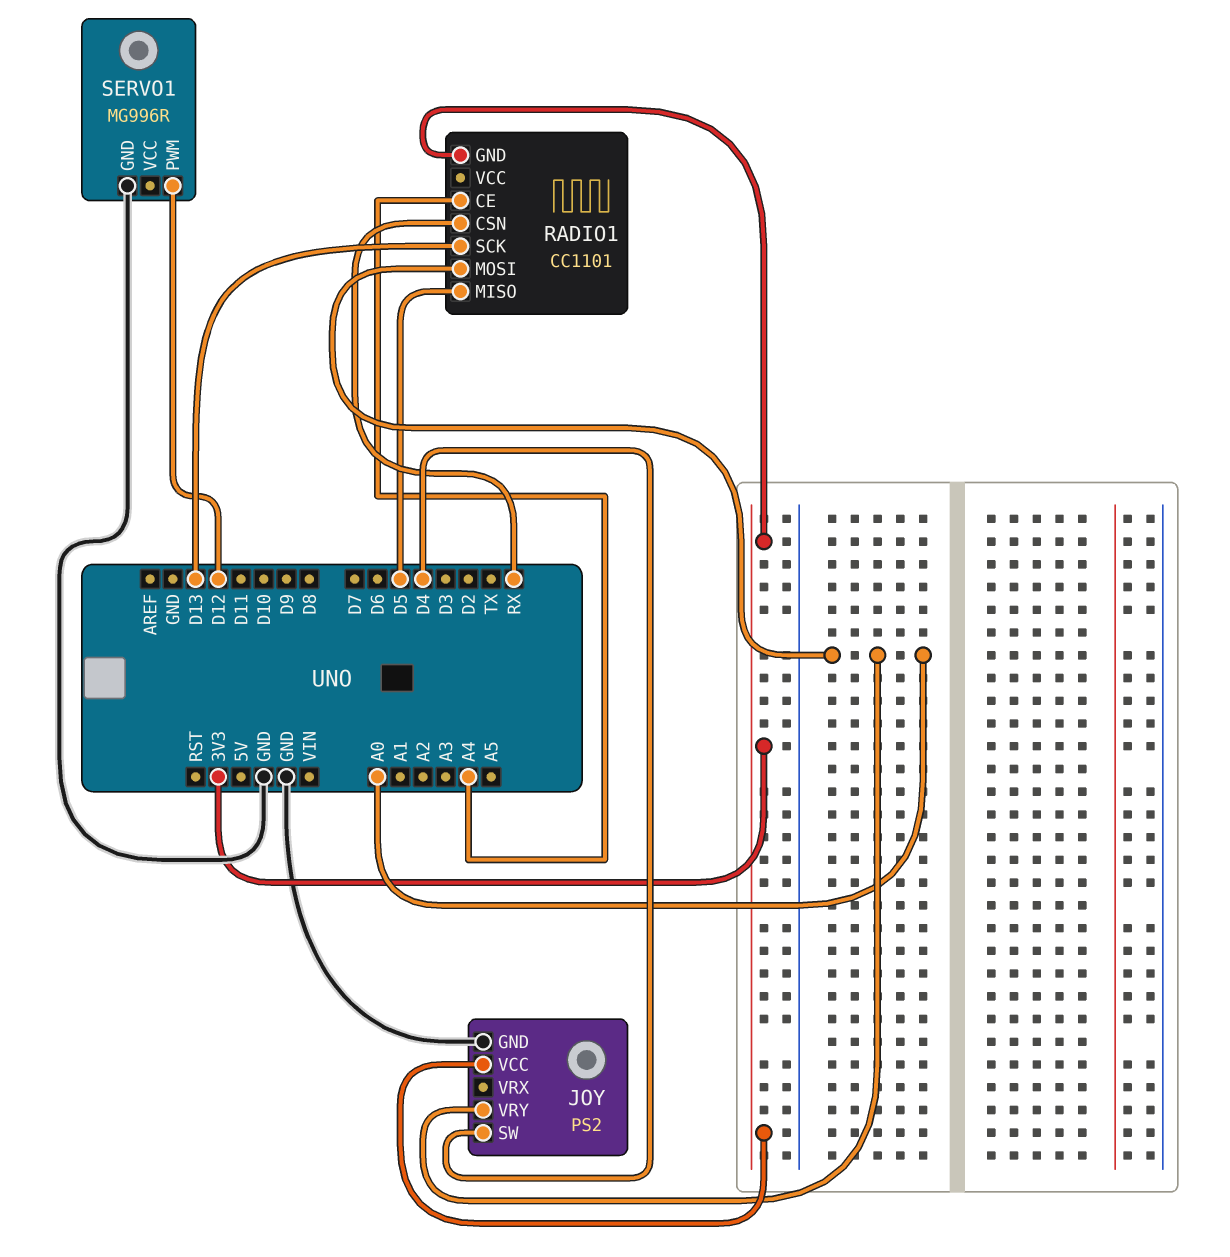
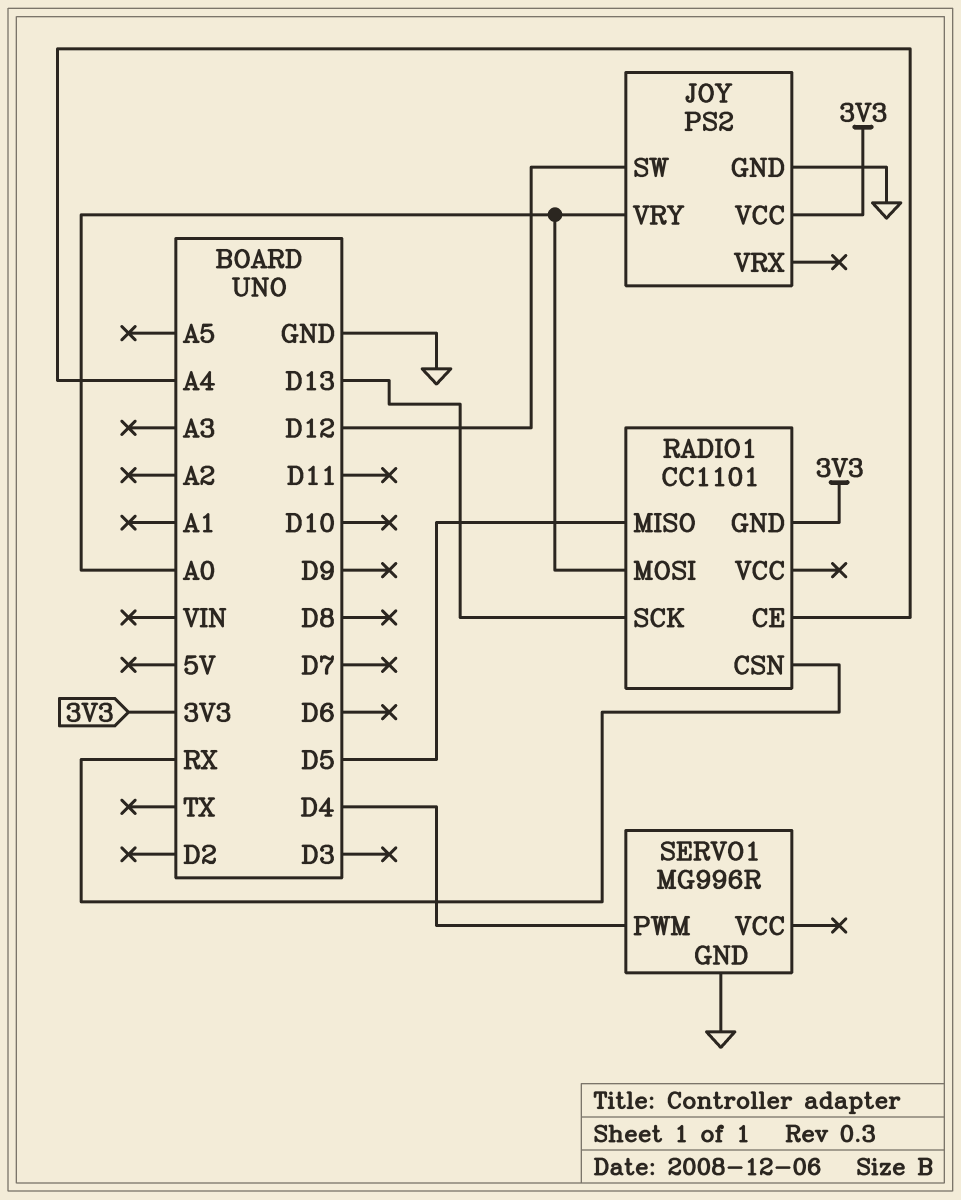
JOY pin SW: D4 -> D12
SERVO1 pin PWM: D12 -> D4

